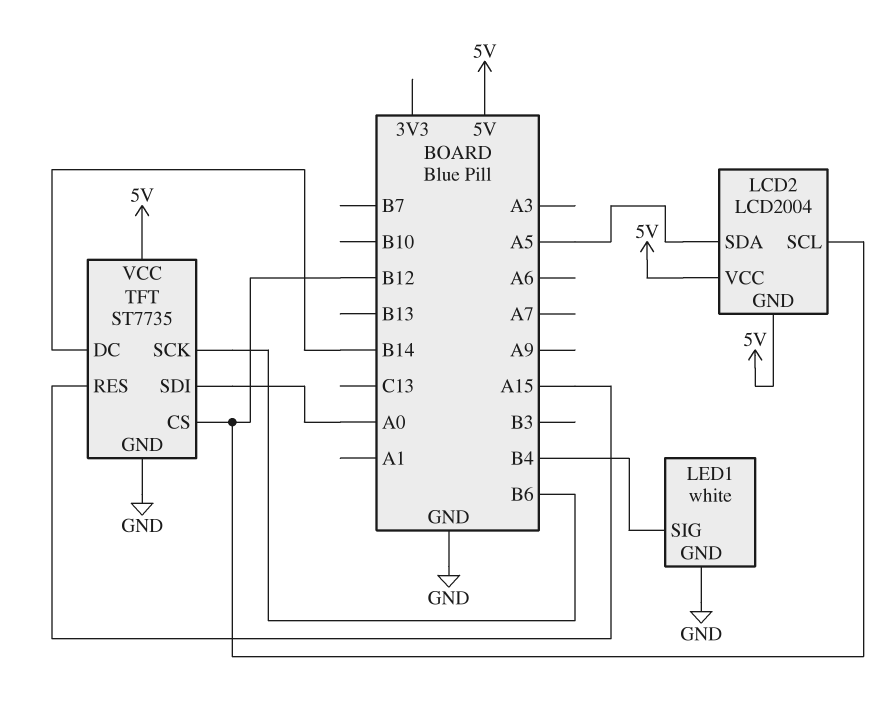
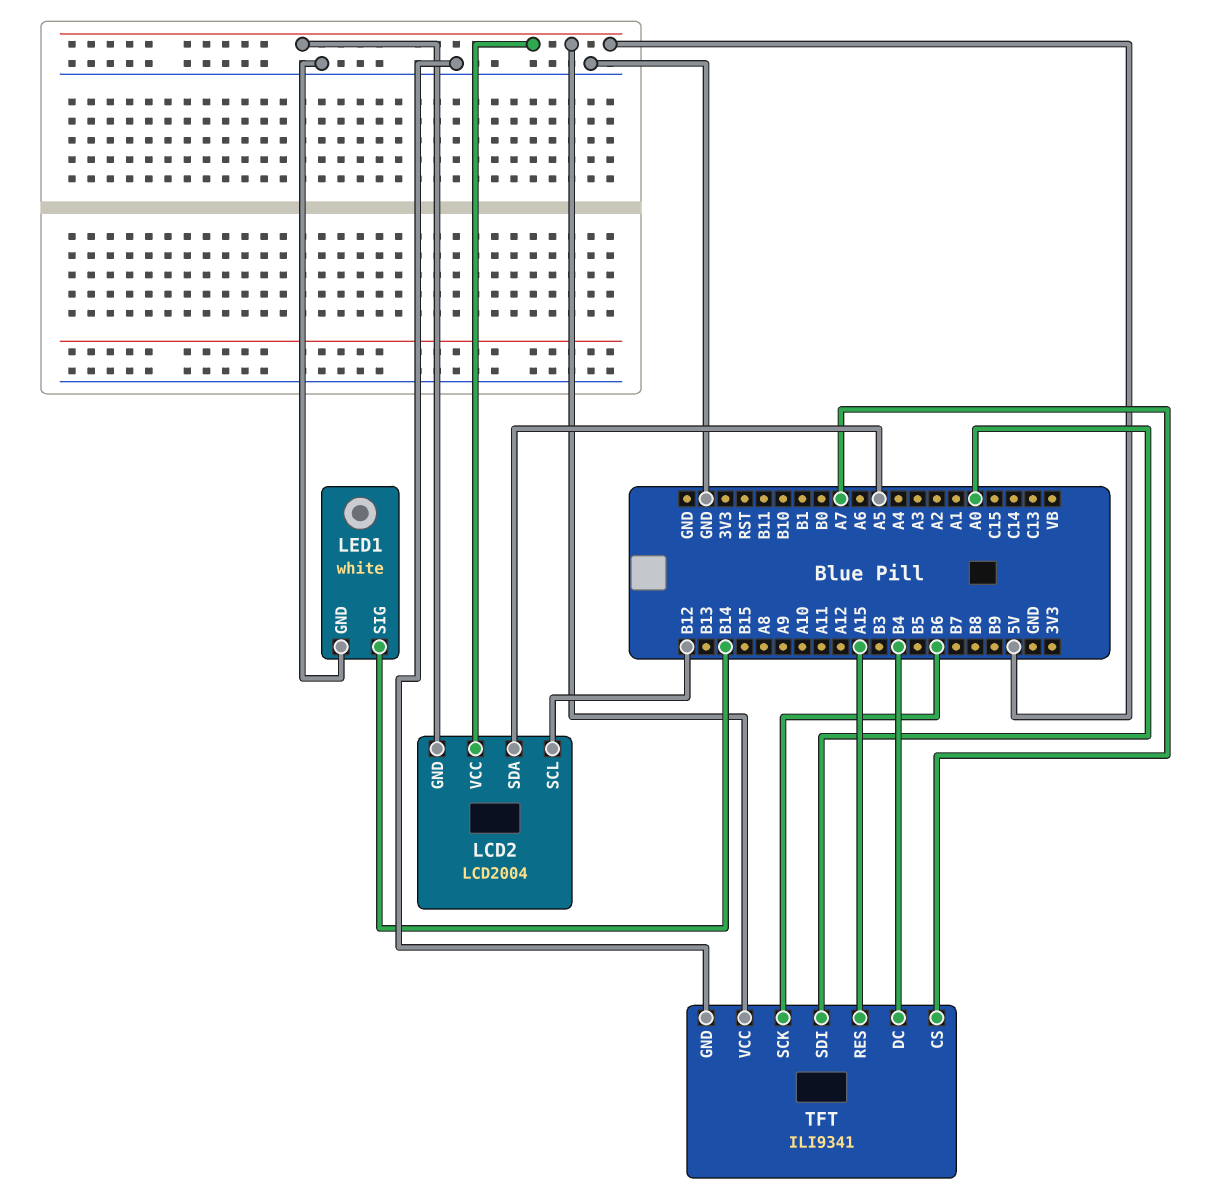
LED1 pin SIG: B4 -> B14
TFT: ST7735 -> ILI9341
TFT pin CS: B12 -> A7
TFT pin DC: B14 -> B4

